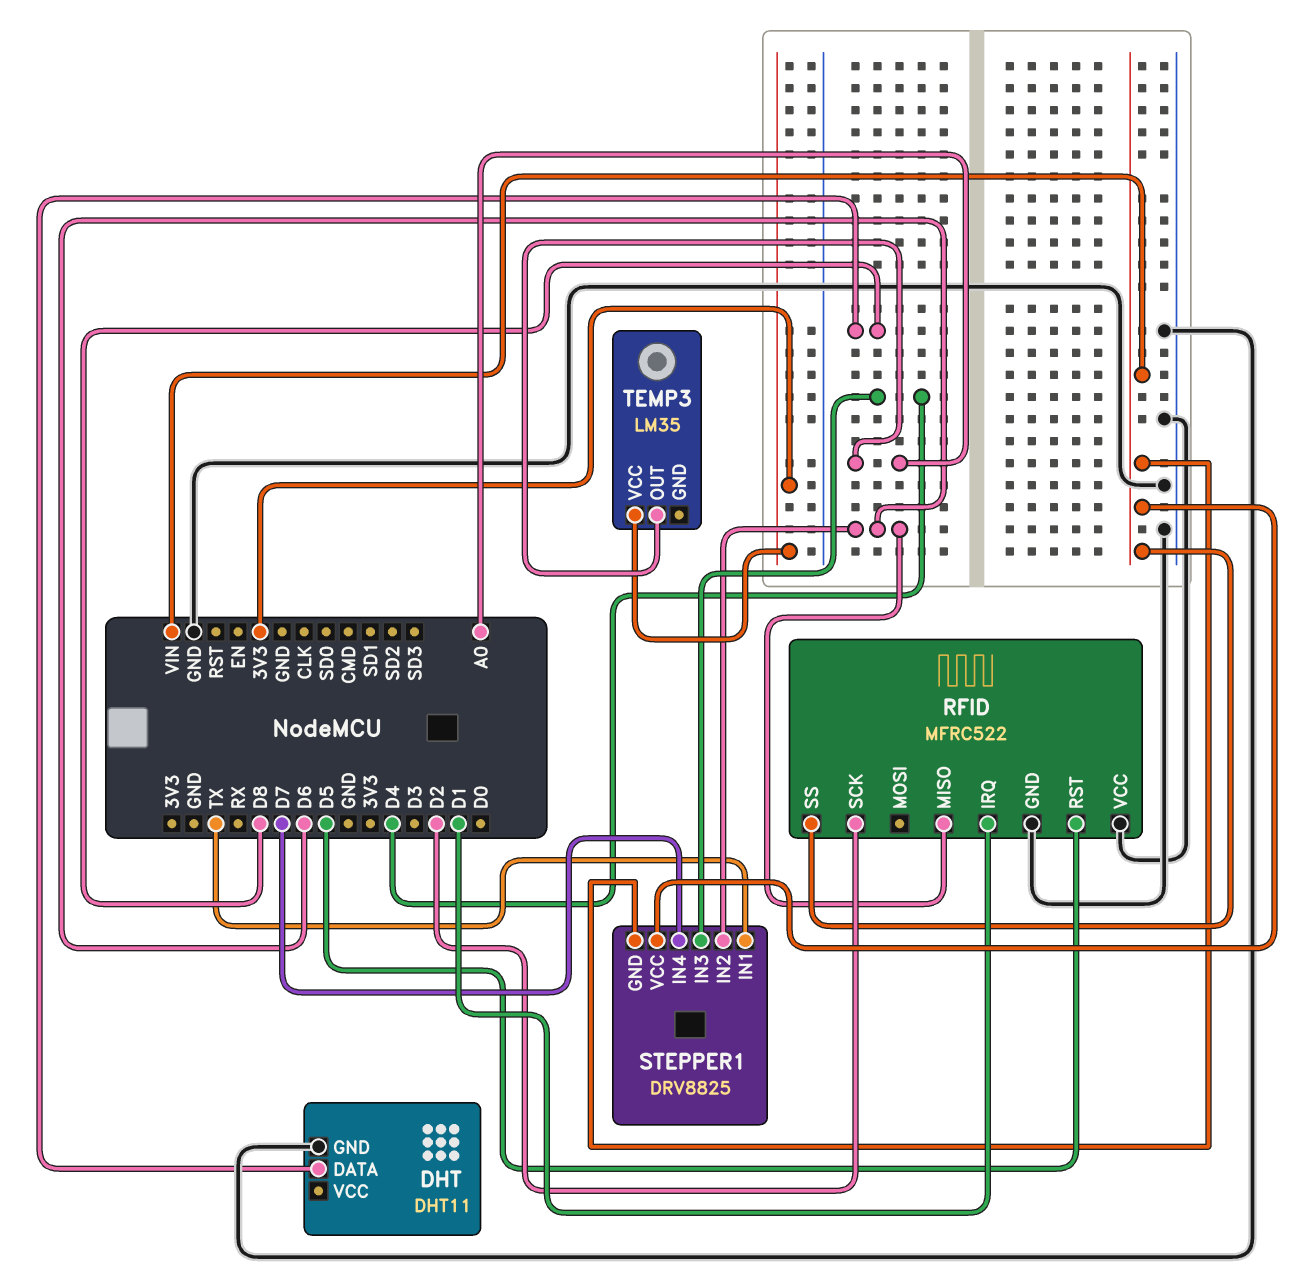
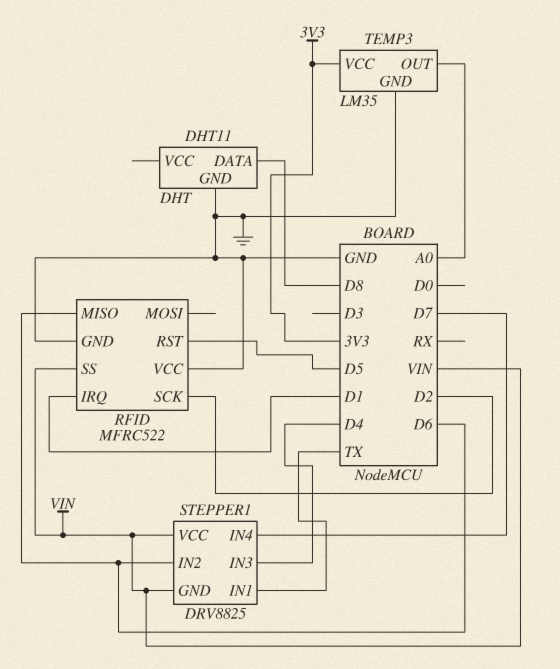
TEMP3 pin GND: none -> GND

